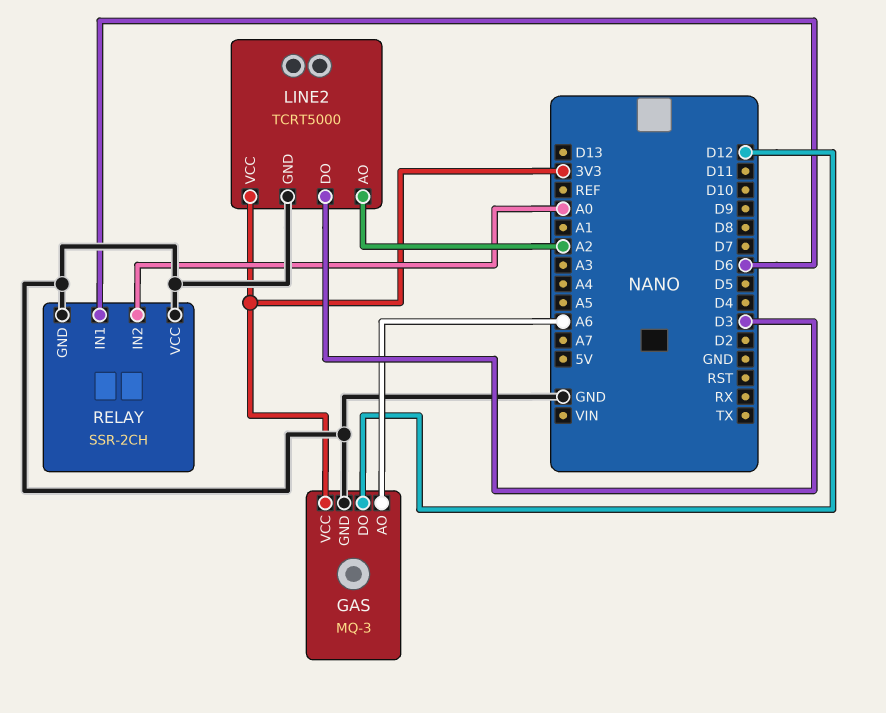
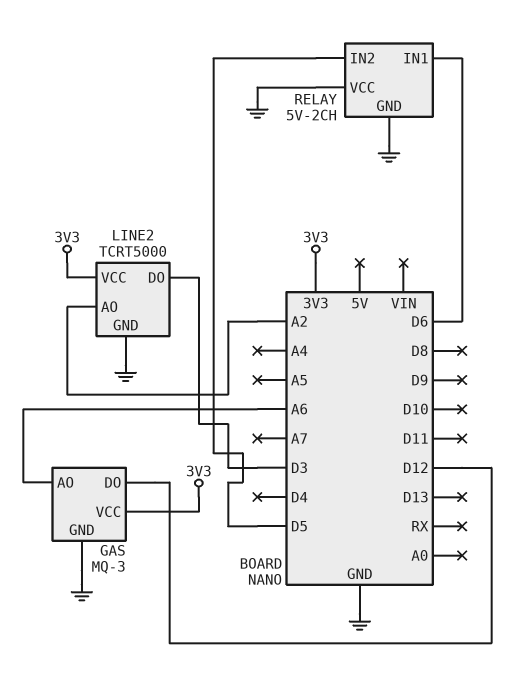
RELAY: SSR-2CH -> 5V-2CH
RELAY pin IN2: A0 -> D5

